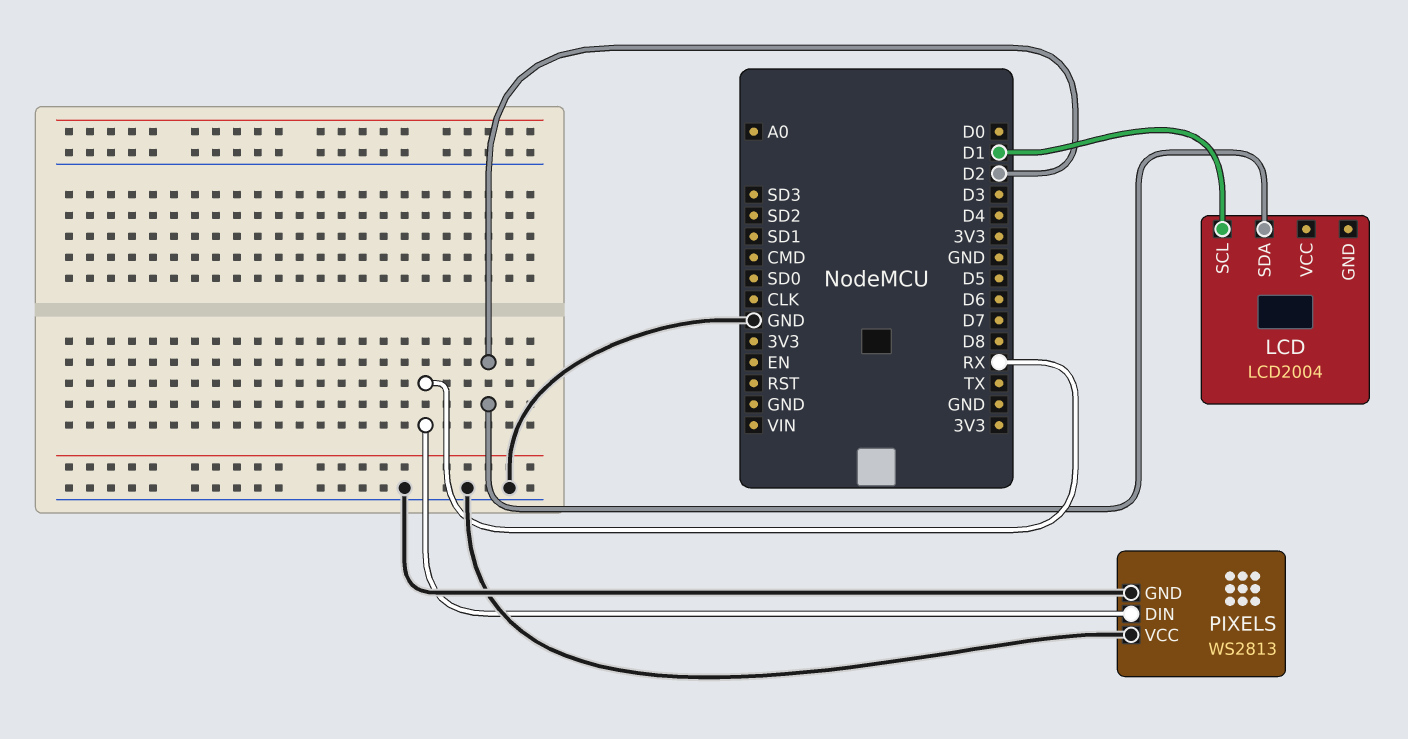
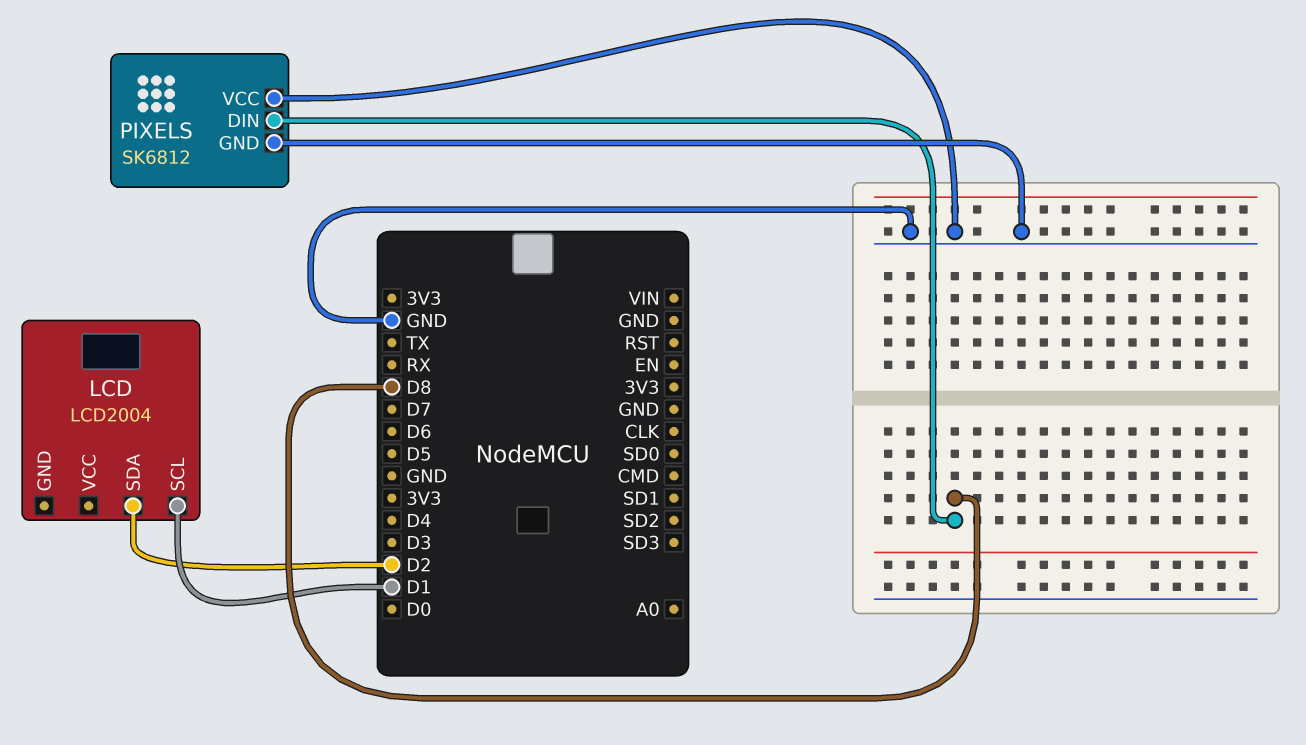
PIXELS: WS2813 -> SK6812
PIXELS pin DIN: RX -> D8

